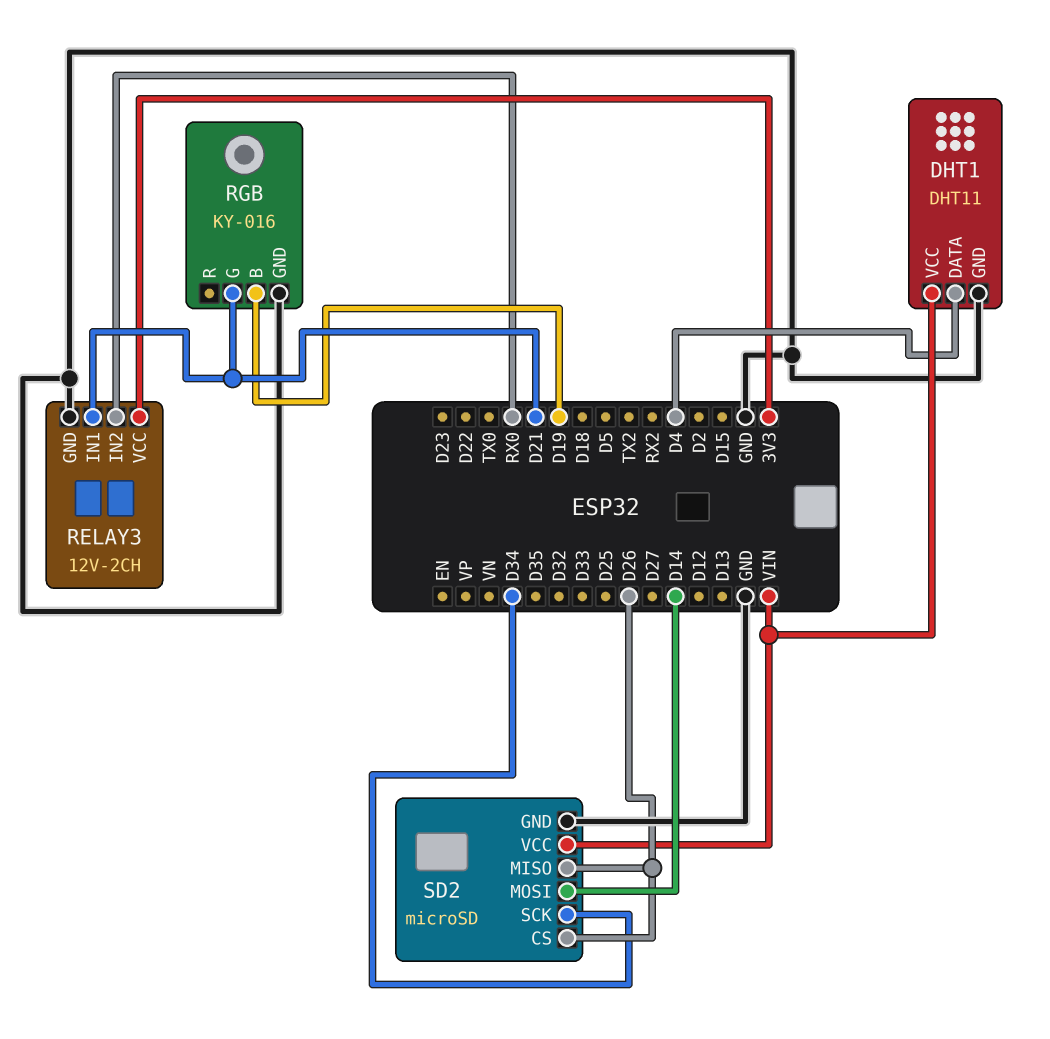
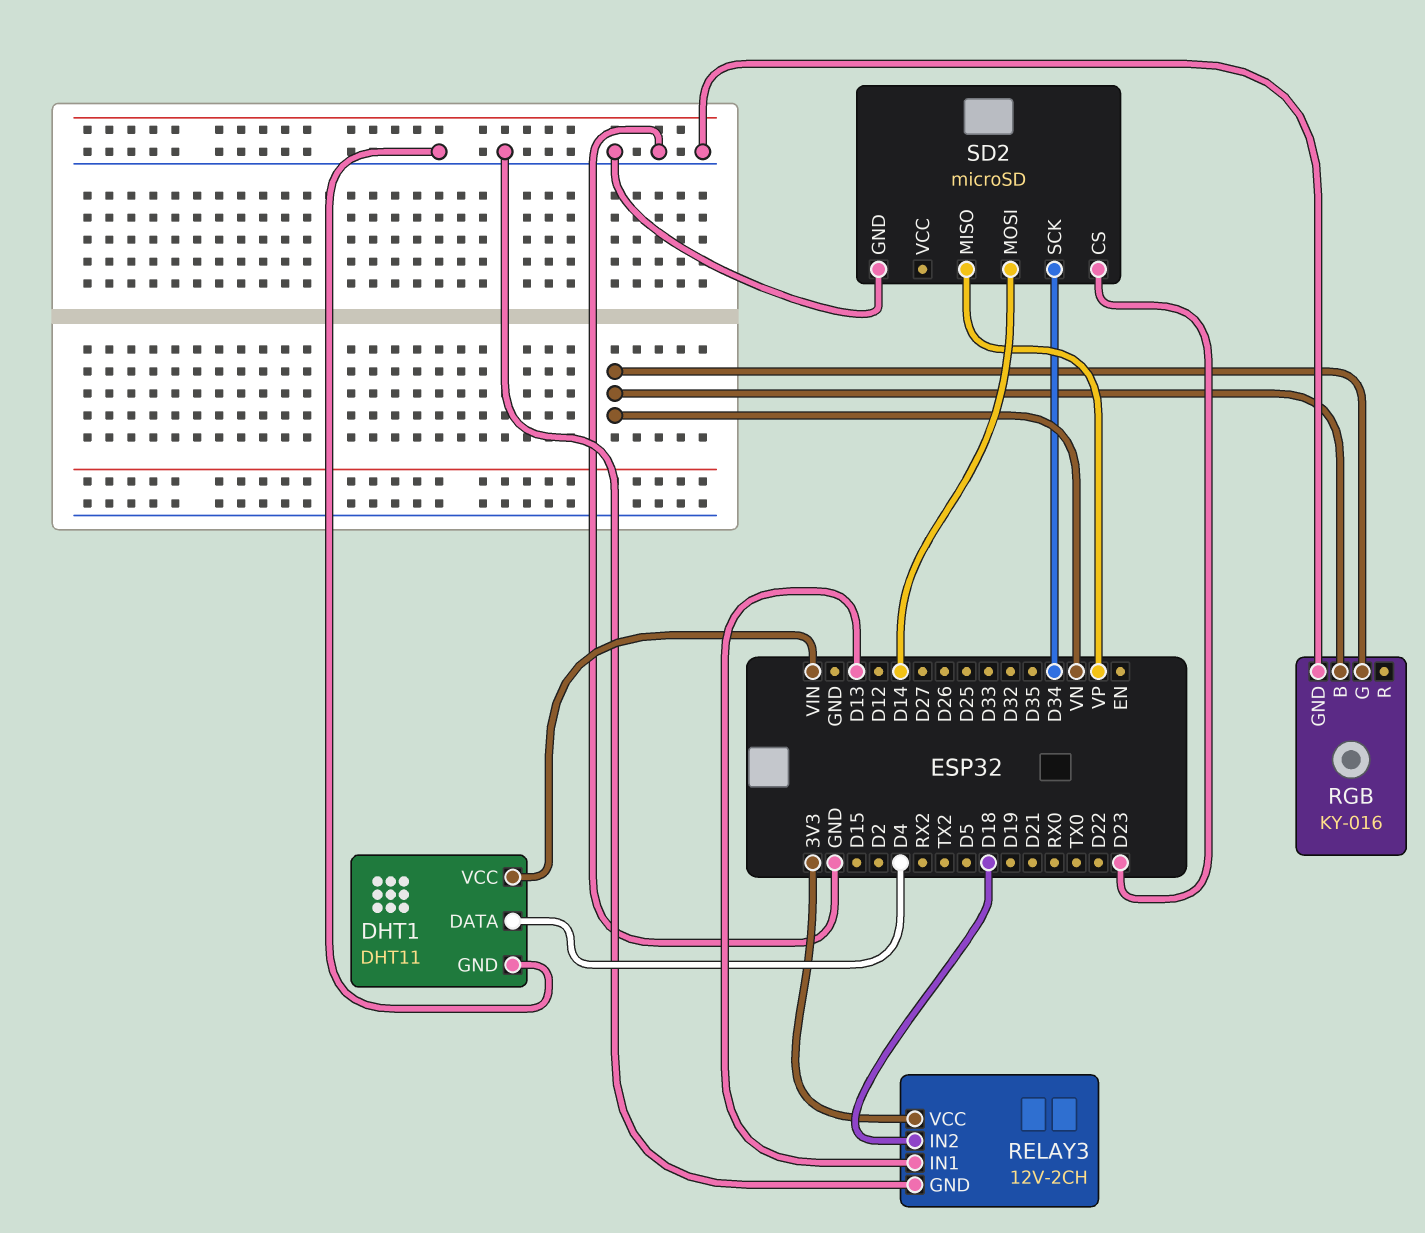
RELAY3 pin IN1: D21 -> D13
RELAY3 pin IN2: RX0 -> D18
RGB pin B: D19 -> VN
RGB pin G: D21 -> VN
SD2 pin CS: D26 -> D23
SD2 pin MISO: D26 -> VP
SD2 pin VCC: VIN -> none

